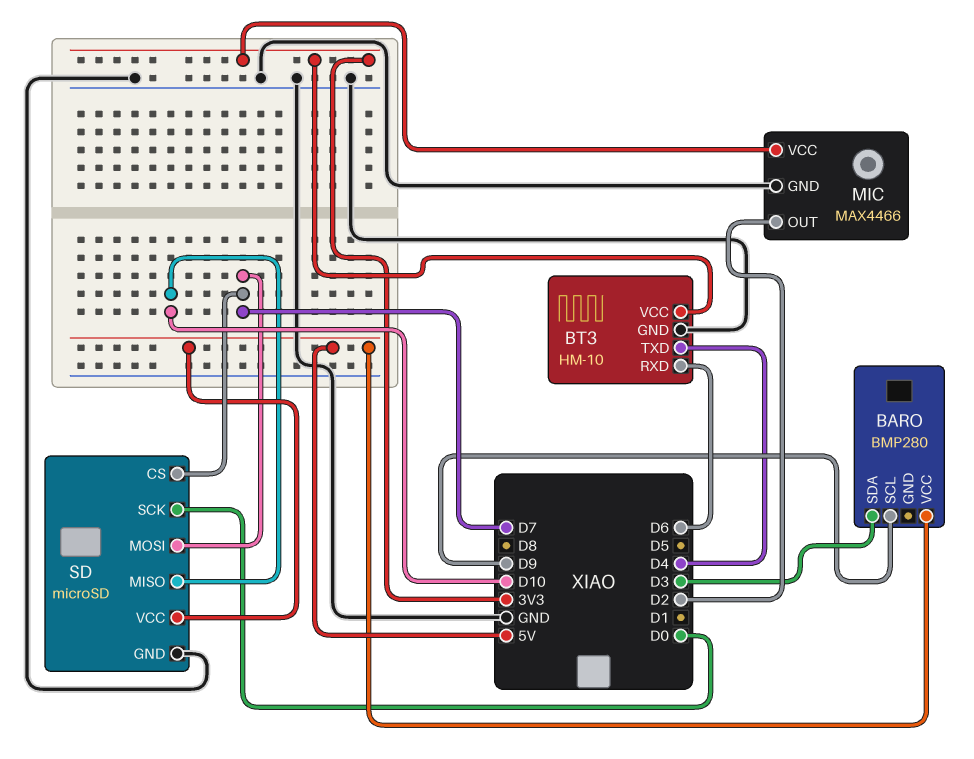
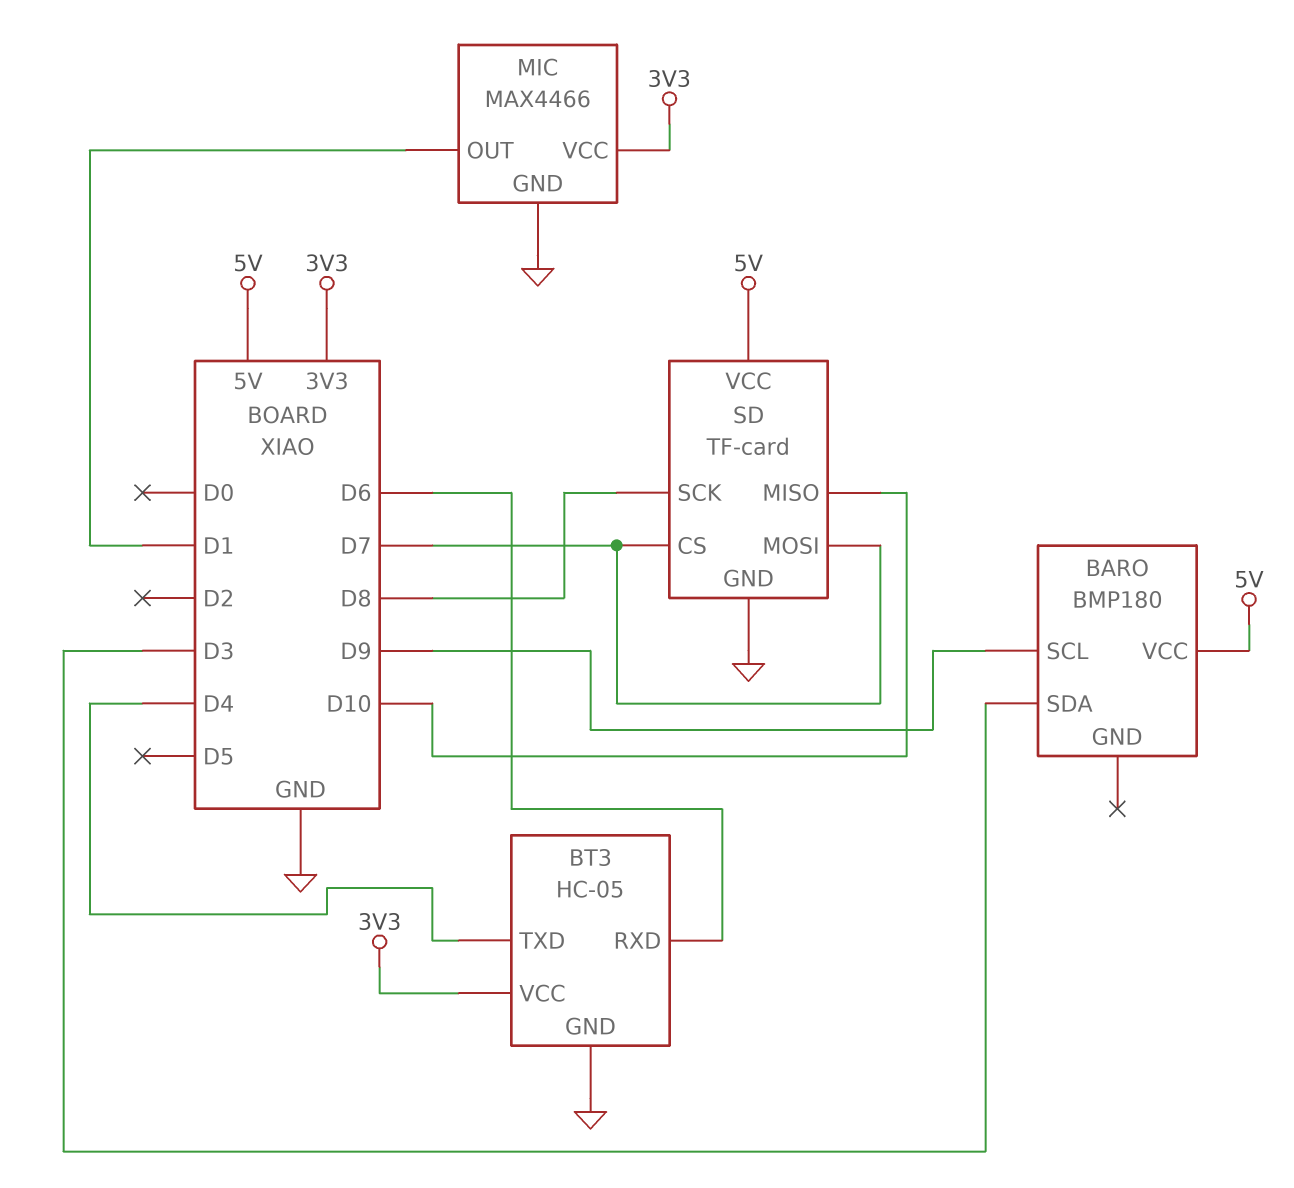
BARO: BMP280 -> BMP180
BT3: HM-10 -> HC-05
MIC pin OUT: D2 -> D1
SD: microSD -> TF-card
SD pin SCK: D0 -> D8

